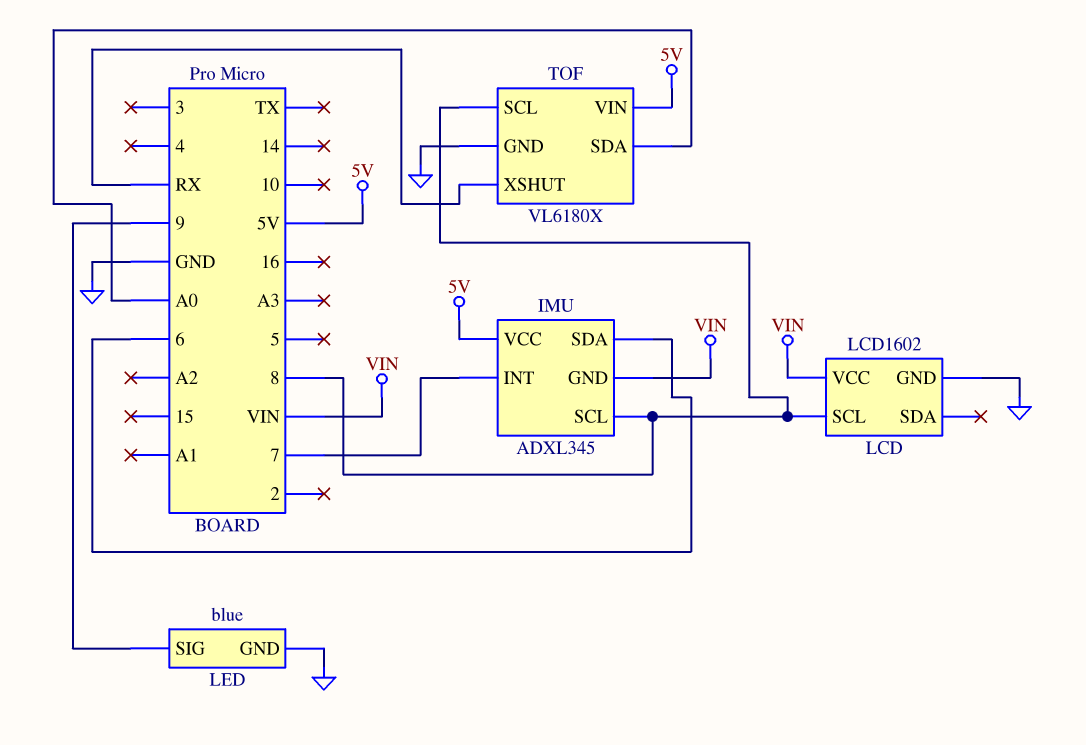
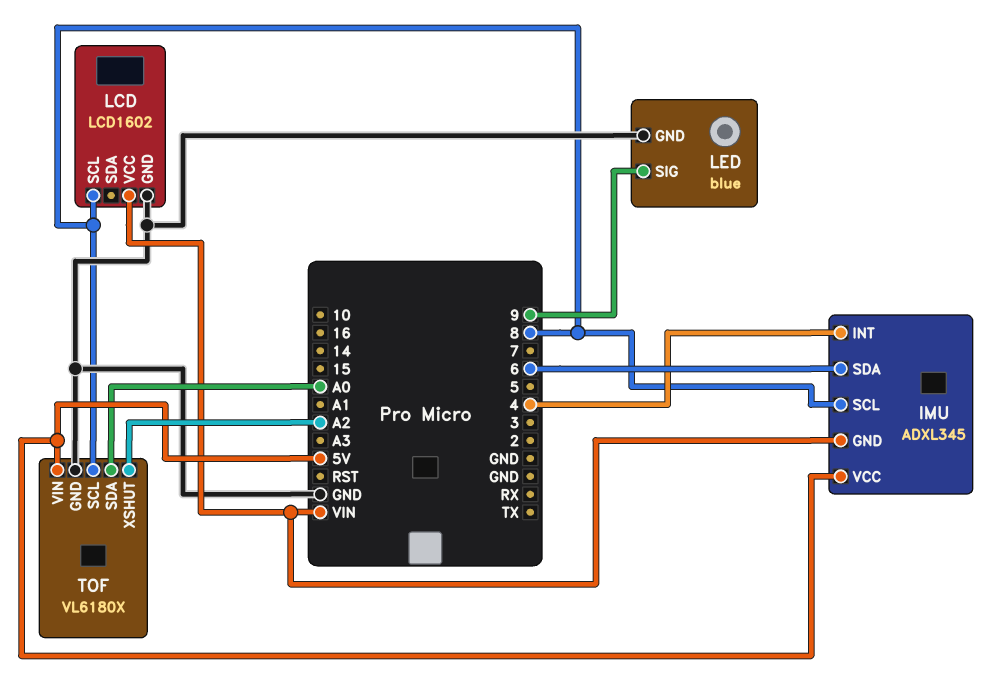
IMU pin INT: 7 -> 4
TOF pin XSHUT: RX -> A2

